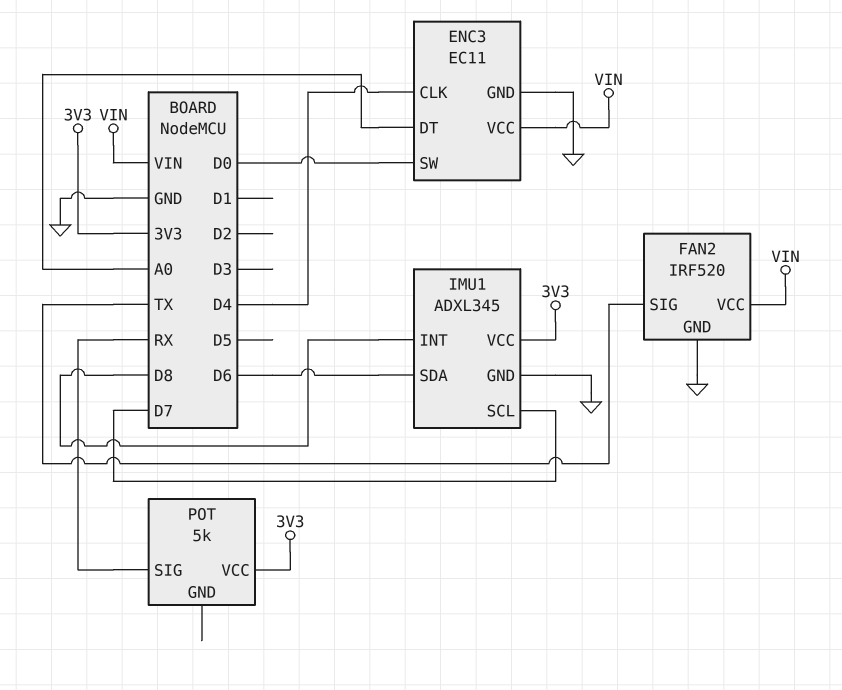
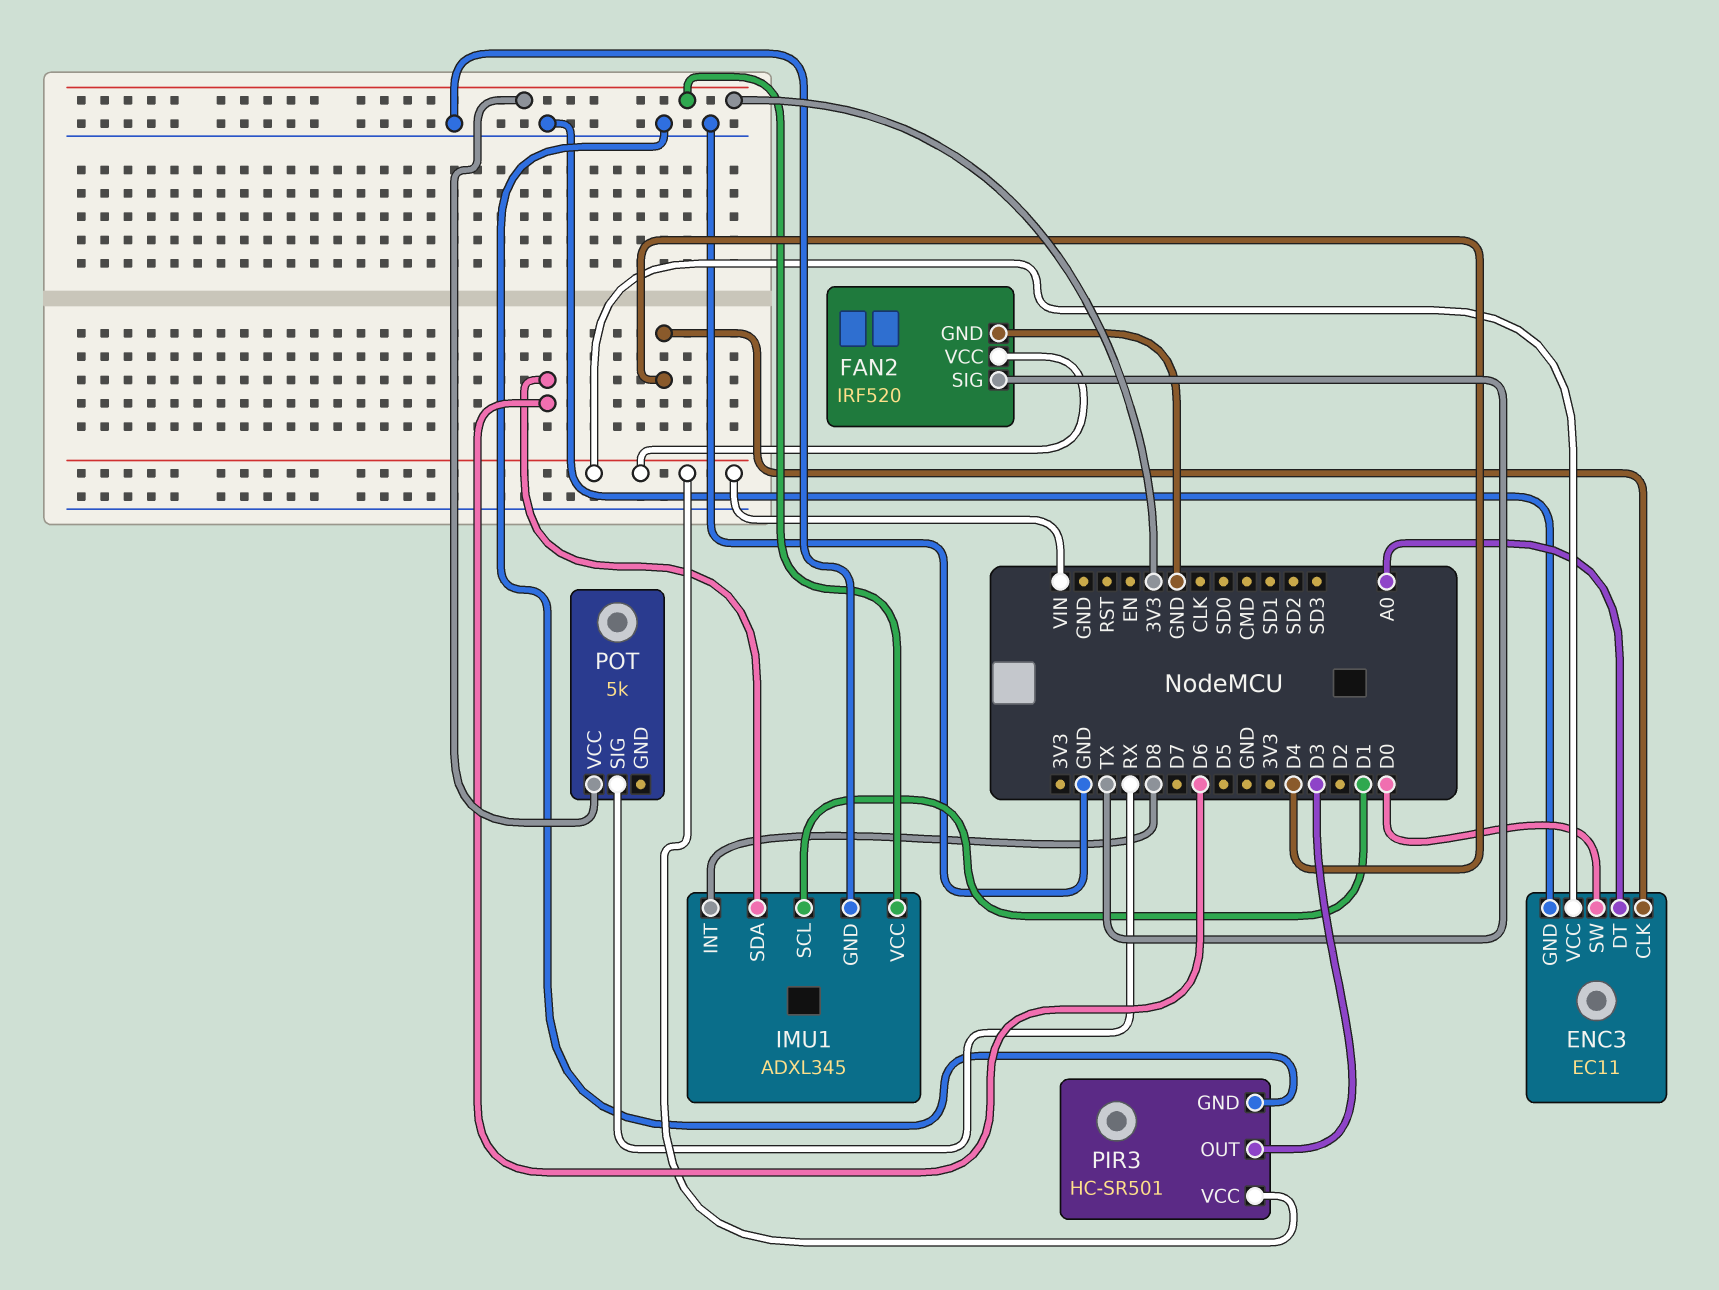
IMU1 pin SCL: D7 -> D1
PIR3: none -> HC-SR501
PIR3 pin GND: none -> GND
PIR3 pin OUT: none -> D3
PIR3 pin VCC: none -> VIN

